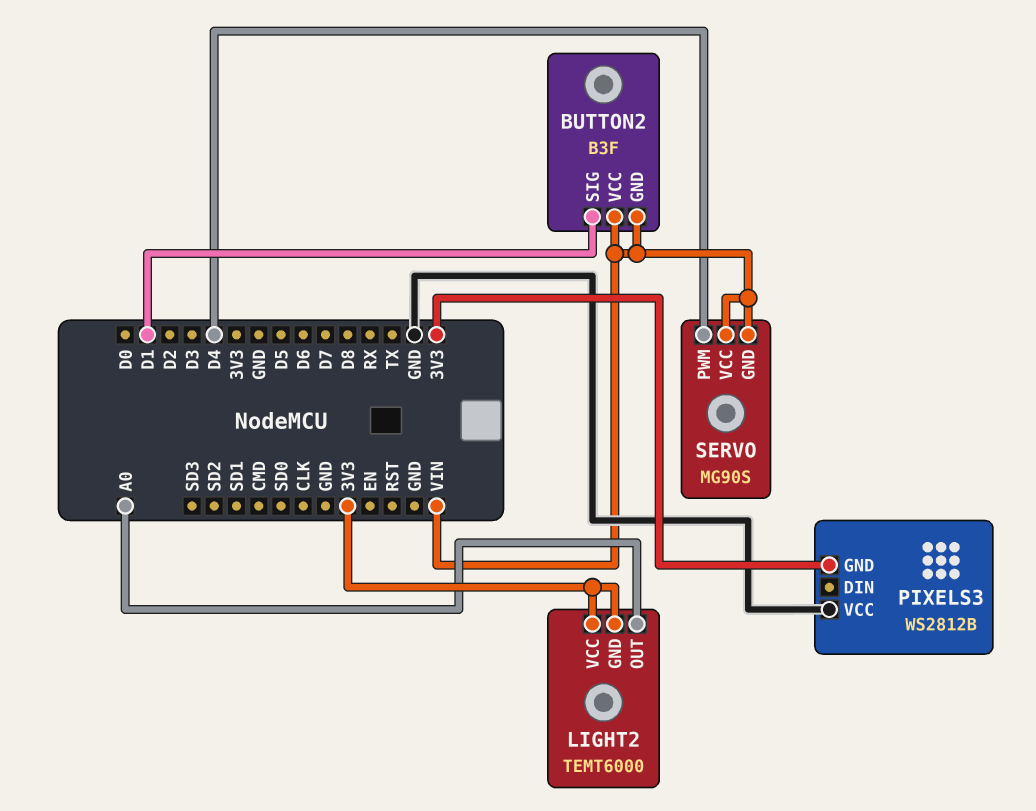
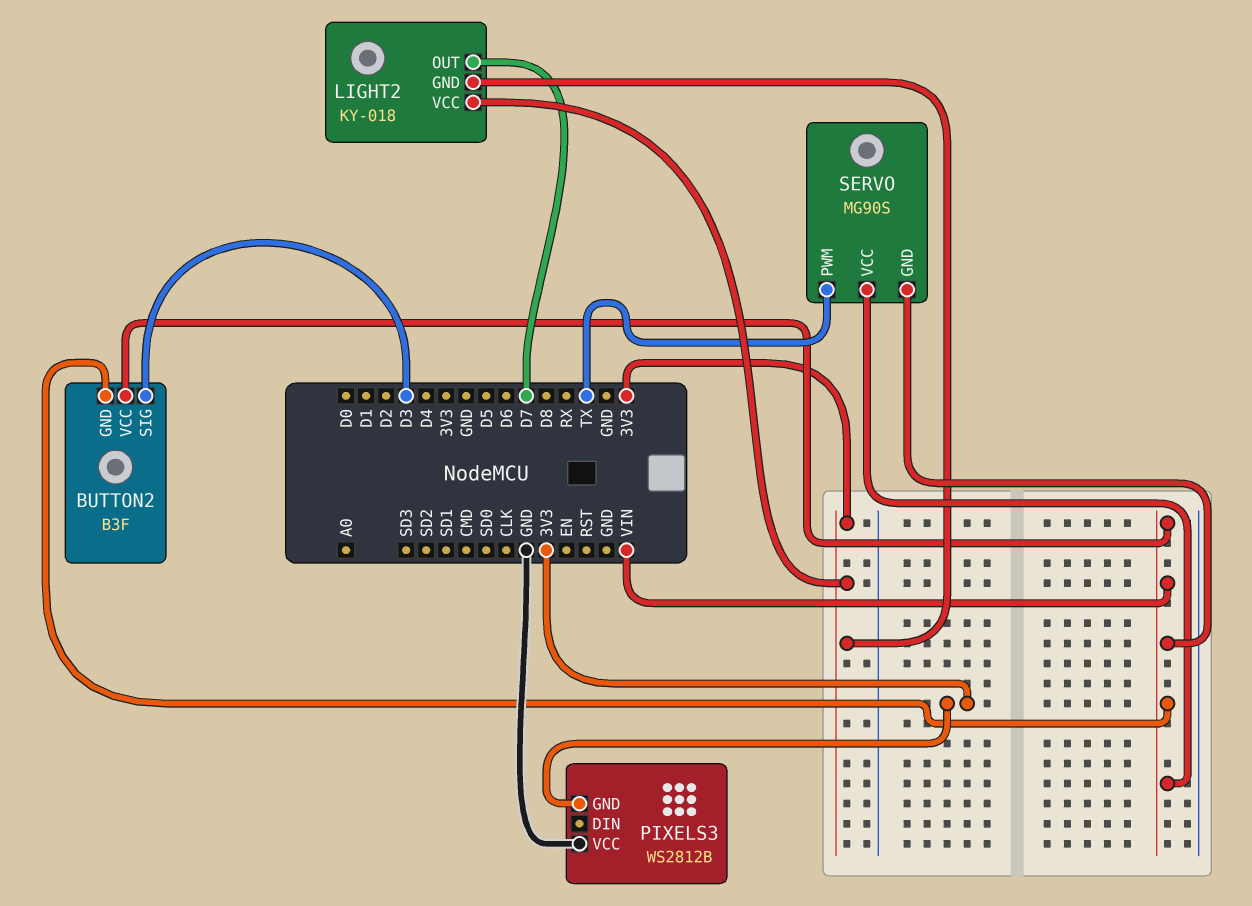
BUTTON2 pin SIG: D1 -> D3
LIGHT2: TEMT6000 -> KY-018
LIGHT2 pin OUT: A0 -> D7
SERVO pin PWM: D4 -> TX

